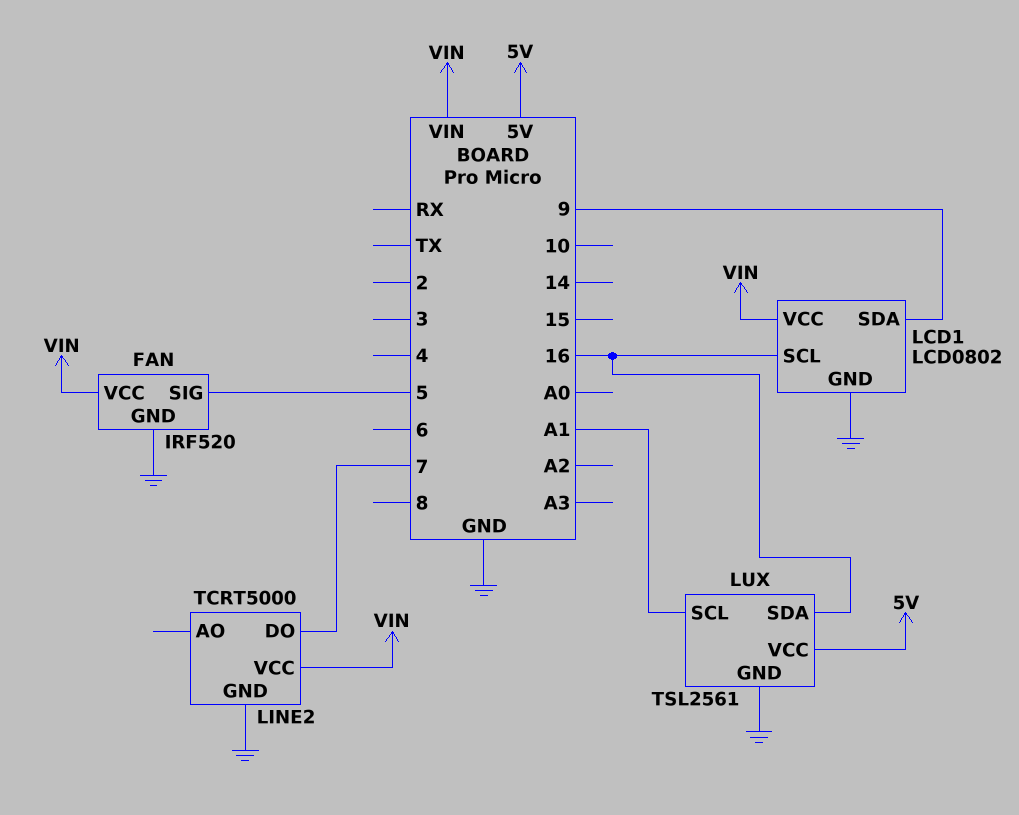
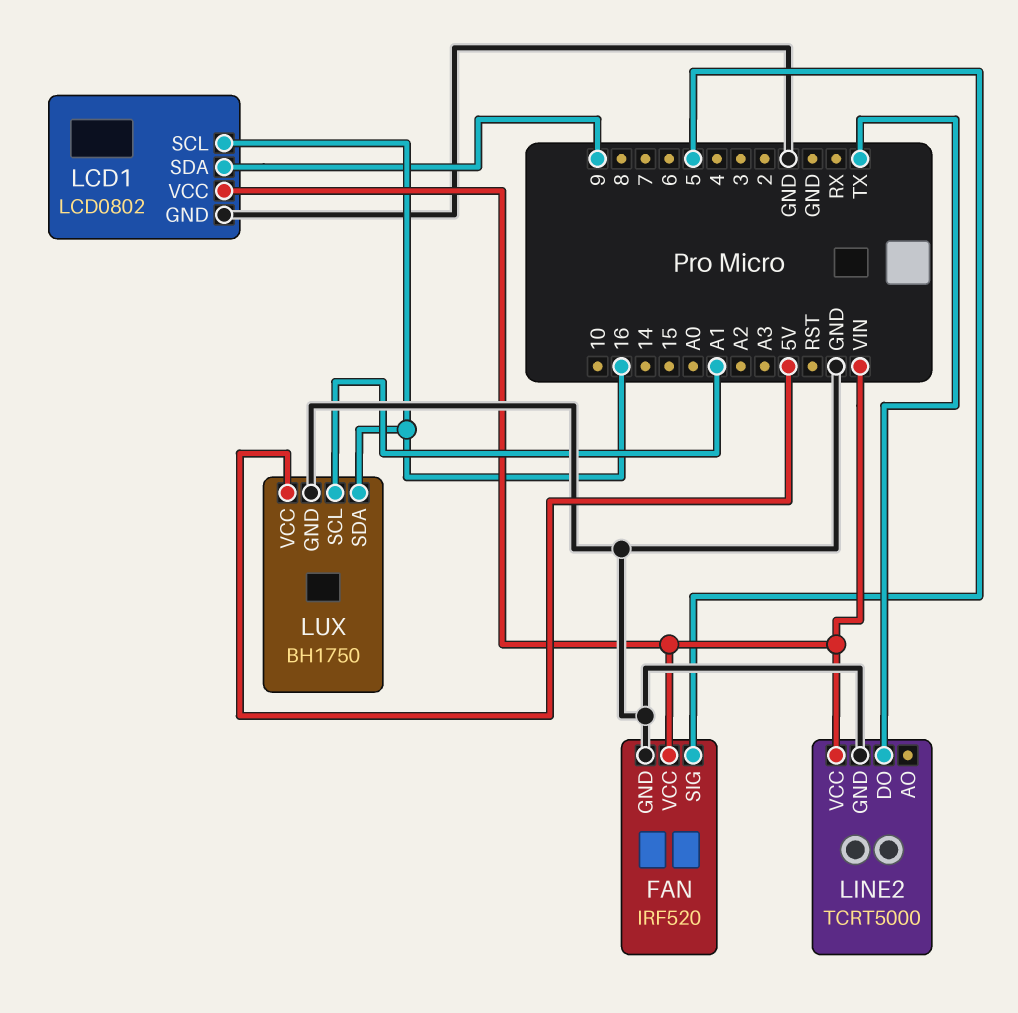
LINE2 pin DO: 7 -> TX
LUX: TSL2561 -> BH1750

